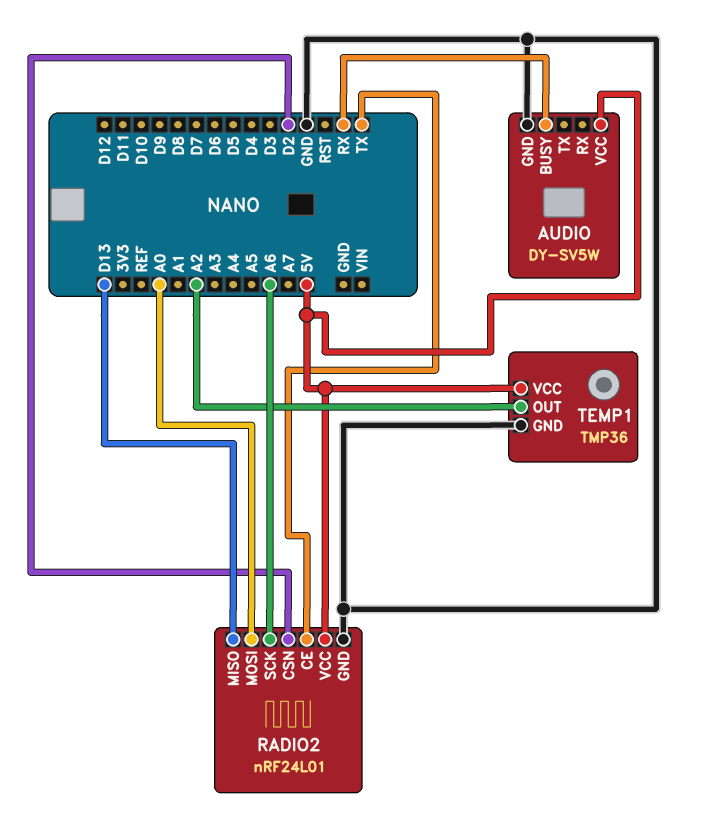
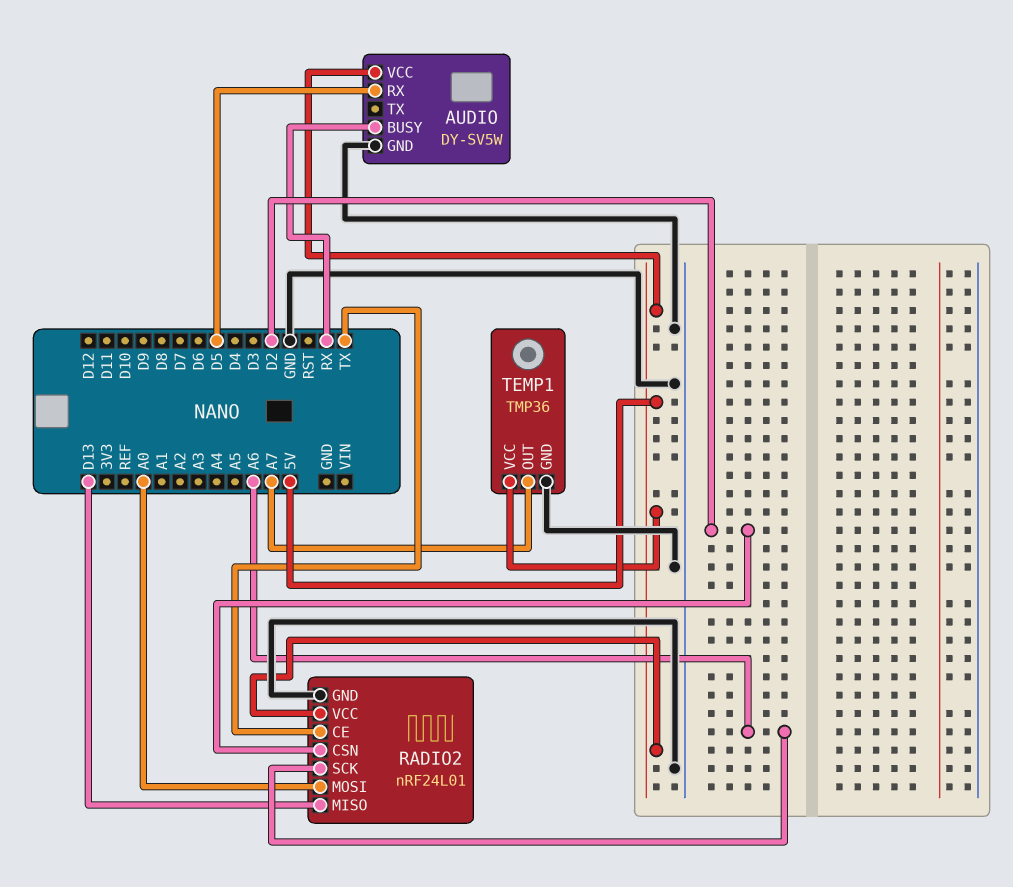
AUDIO pin RX: none -> D5
TEMP1 pin OUT: A2 -> A7

